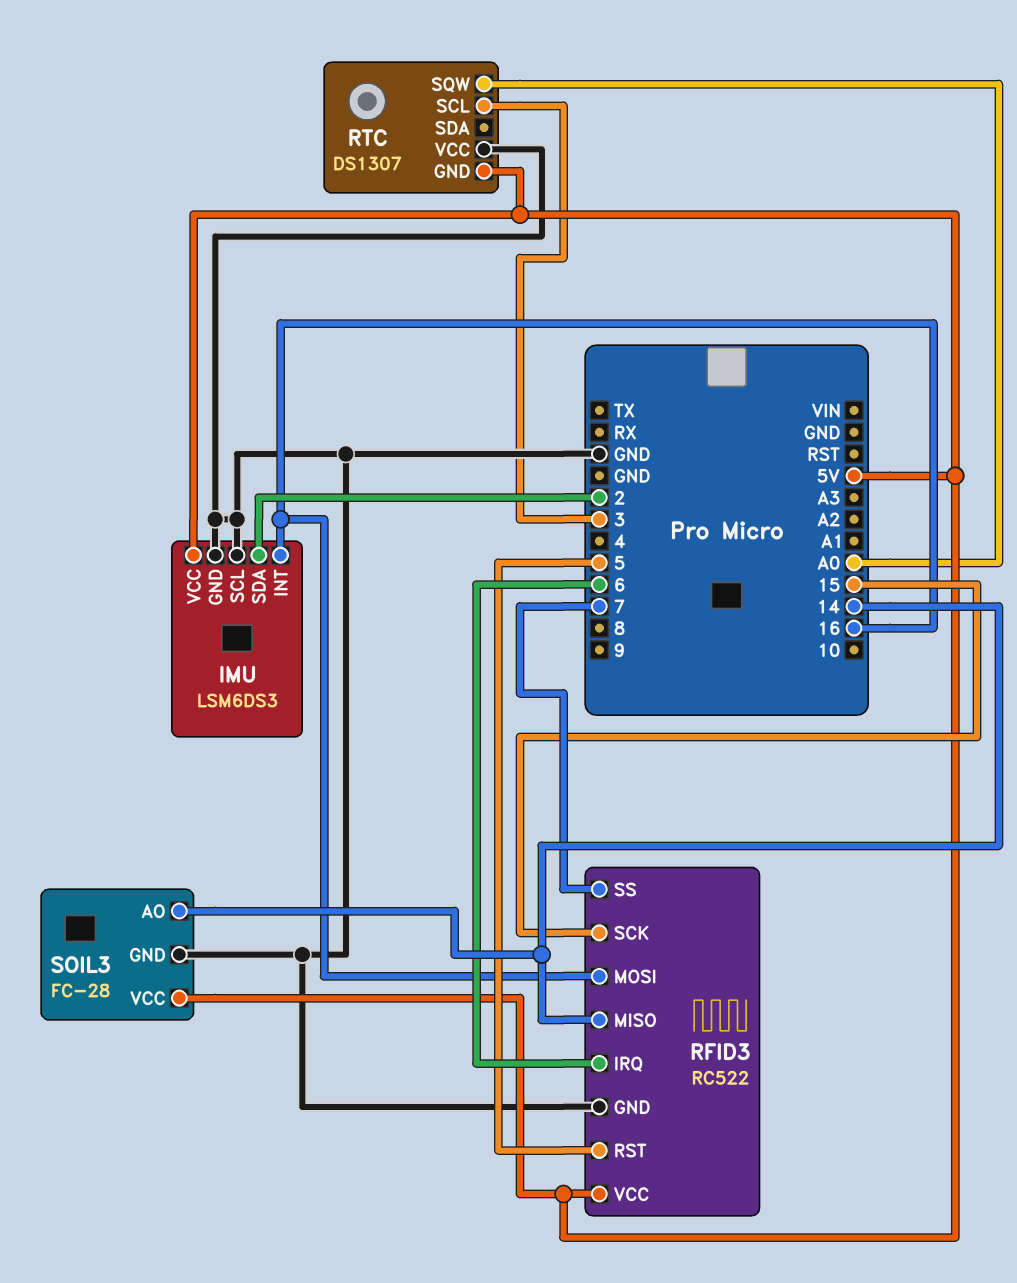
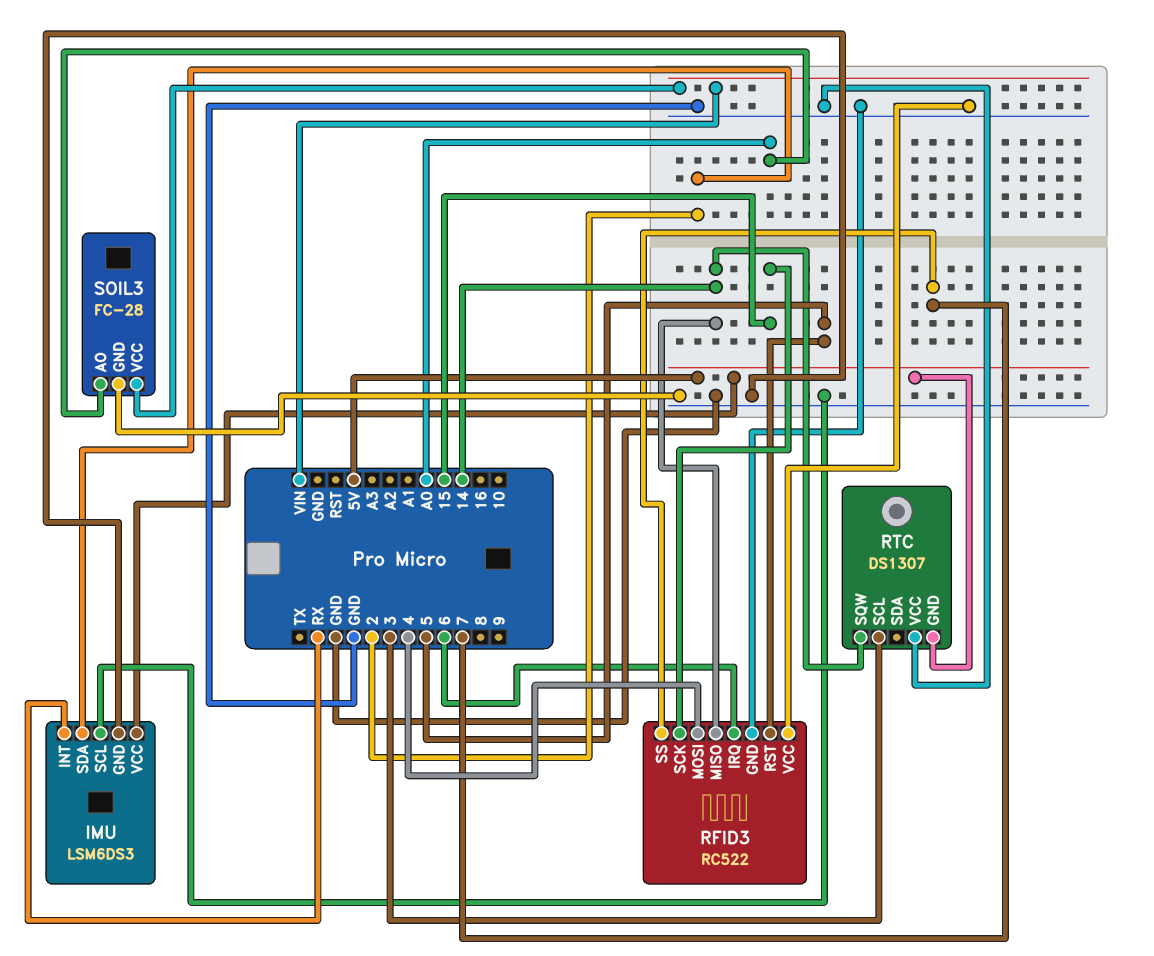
IMU pin INT: 16 -> RX
RFID3 pin MOSI: 16 -> 4
RFID3 pin VCC: 5V -> GND
RTC pin SQW: A0 -> 14
SOIL3 pin AO: 14 -> A0
SOIL3 pin VCC: 5V -> VIN

